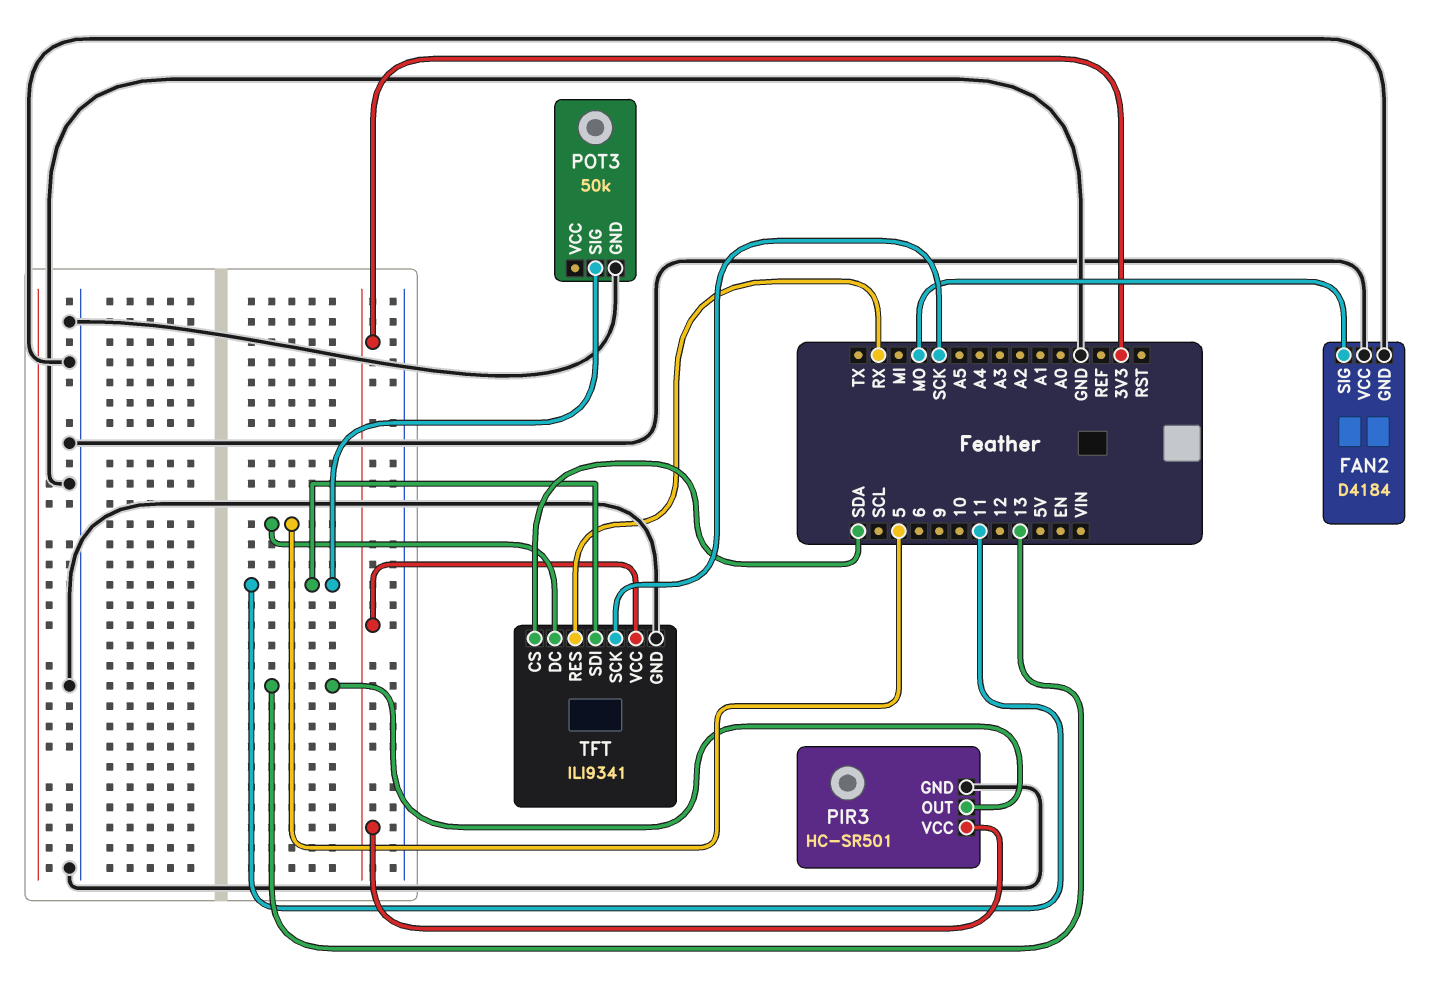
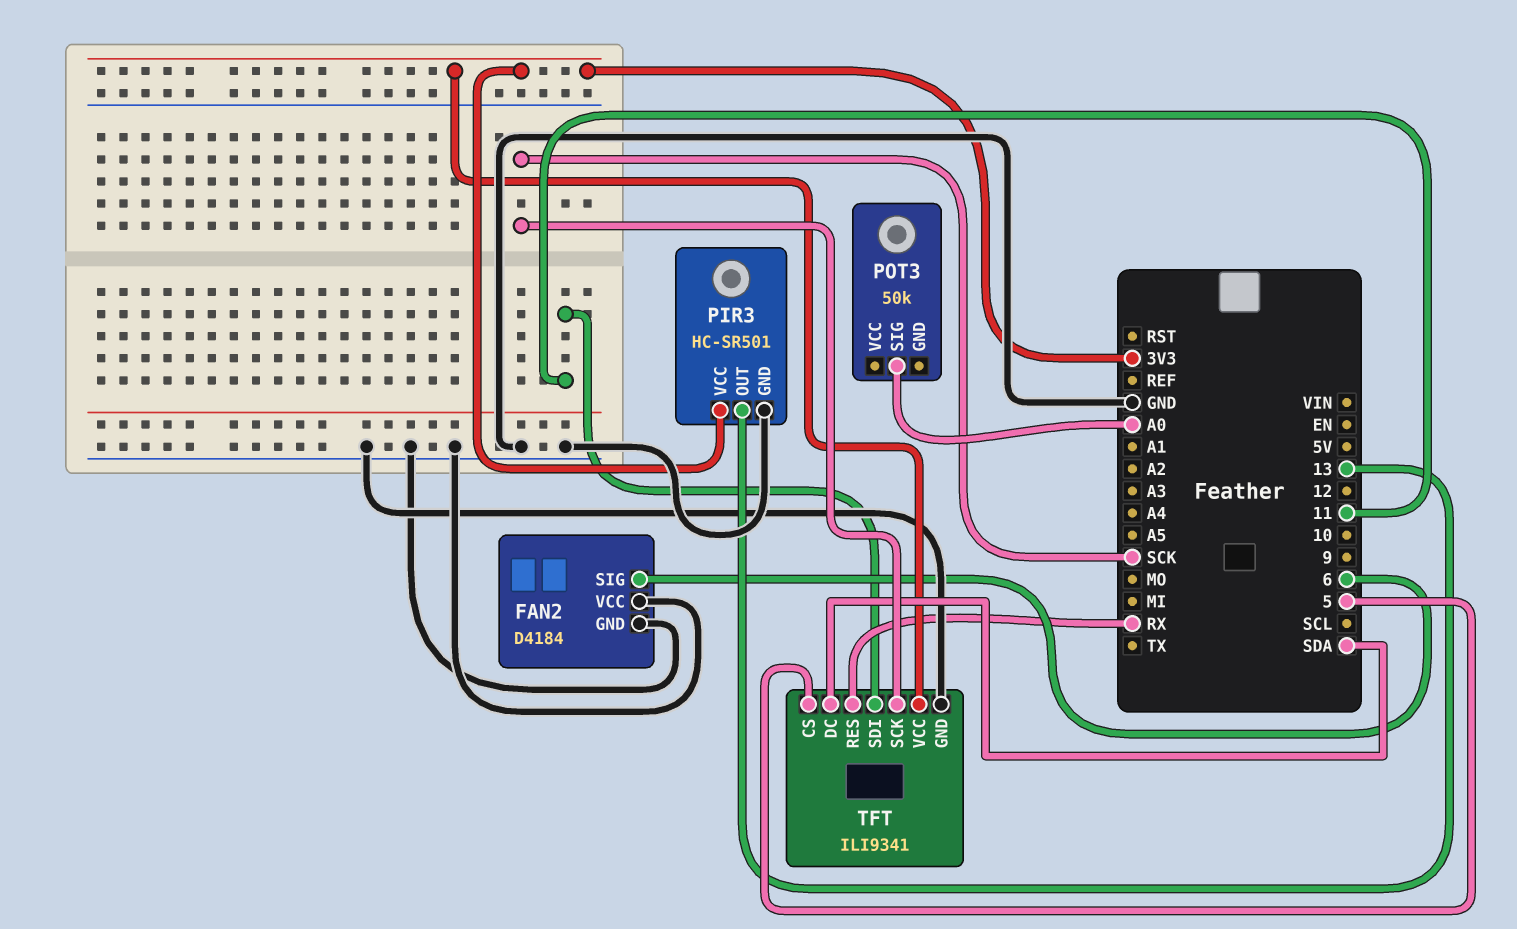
FAN2 pin SIG: MO -> 6
POT3 pin GND: GND -> none
POT3 pin SIG: 11 -> A0
TFT pin CS: SDA -> 5
TFT pin DC: 5 -> SDA

